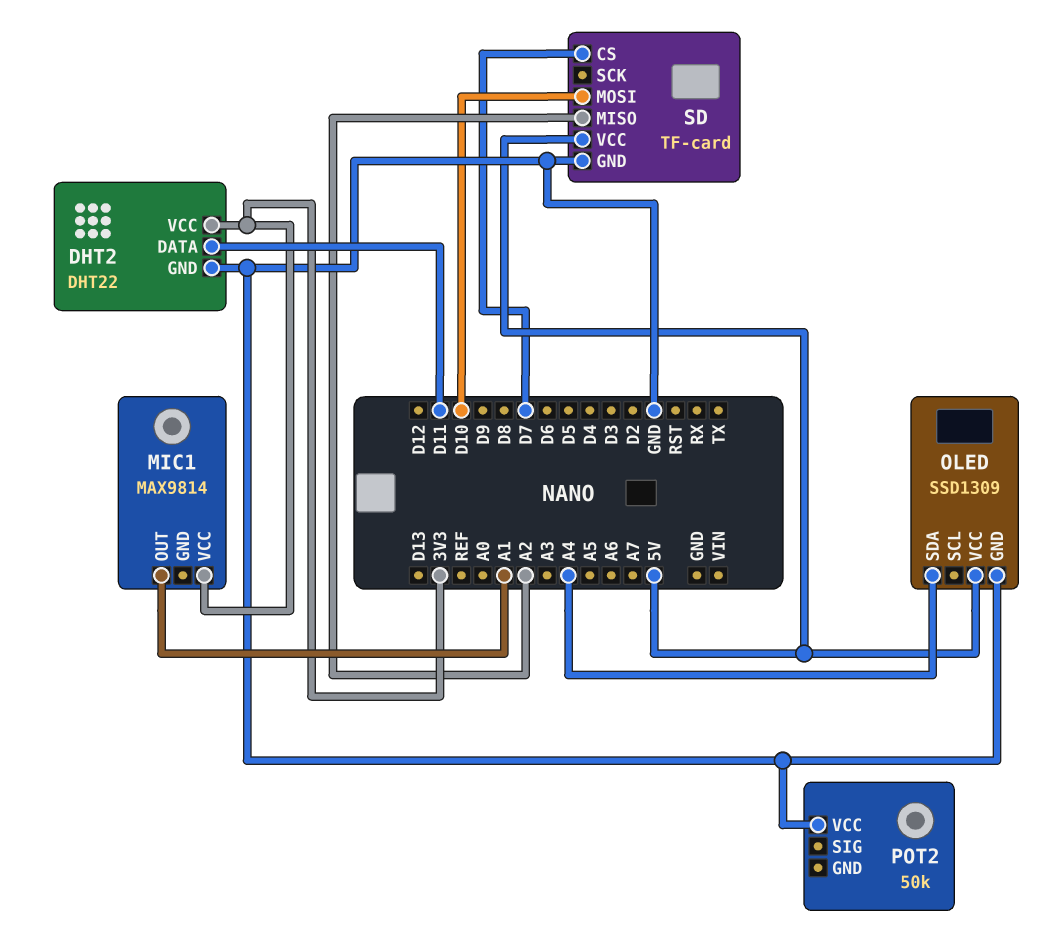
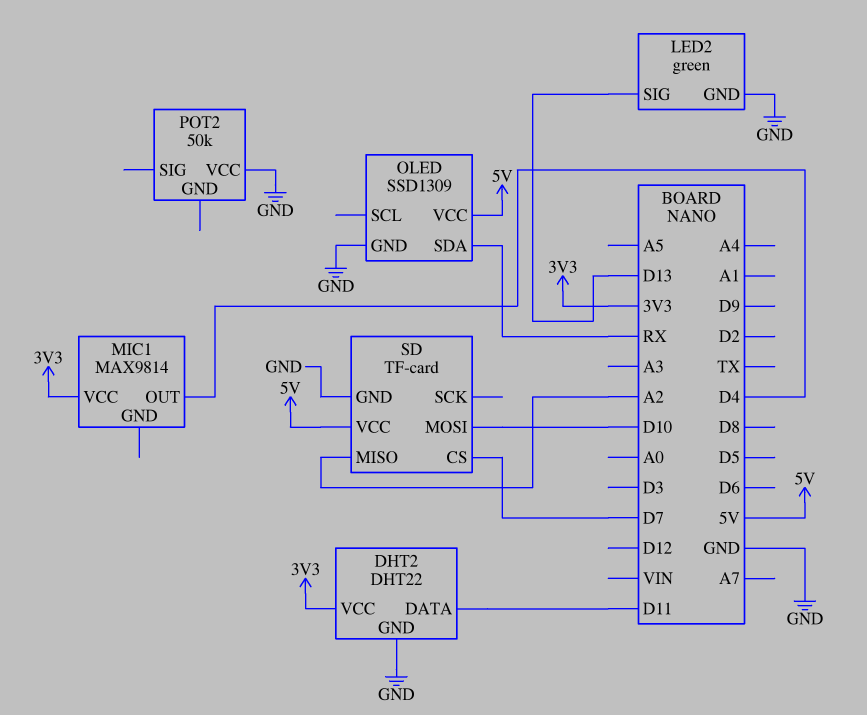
LED2: none -> green
LED2 pin GND: none -> GND
LED2 pin SIG: none -> D13
MIC1 pin OUT: A1 -> D4
OLED pin SDA: A4 -> RX

